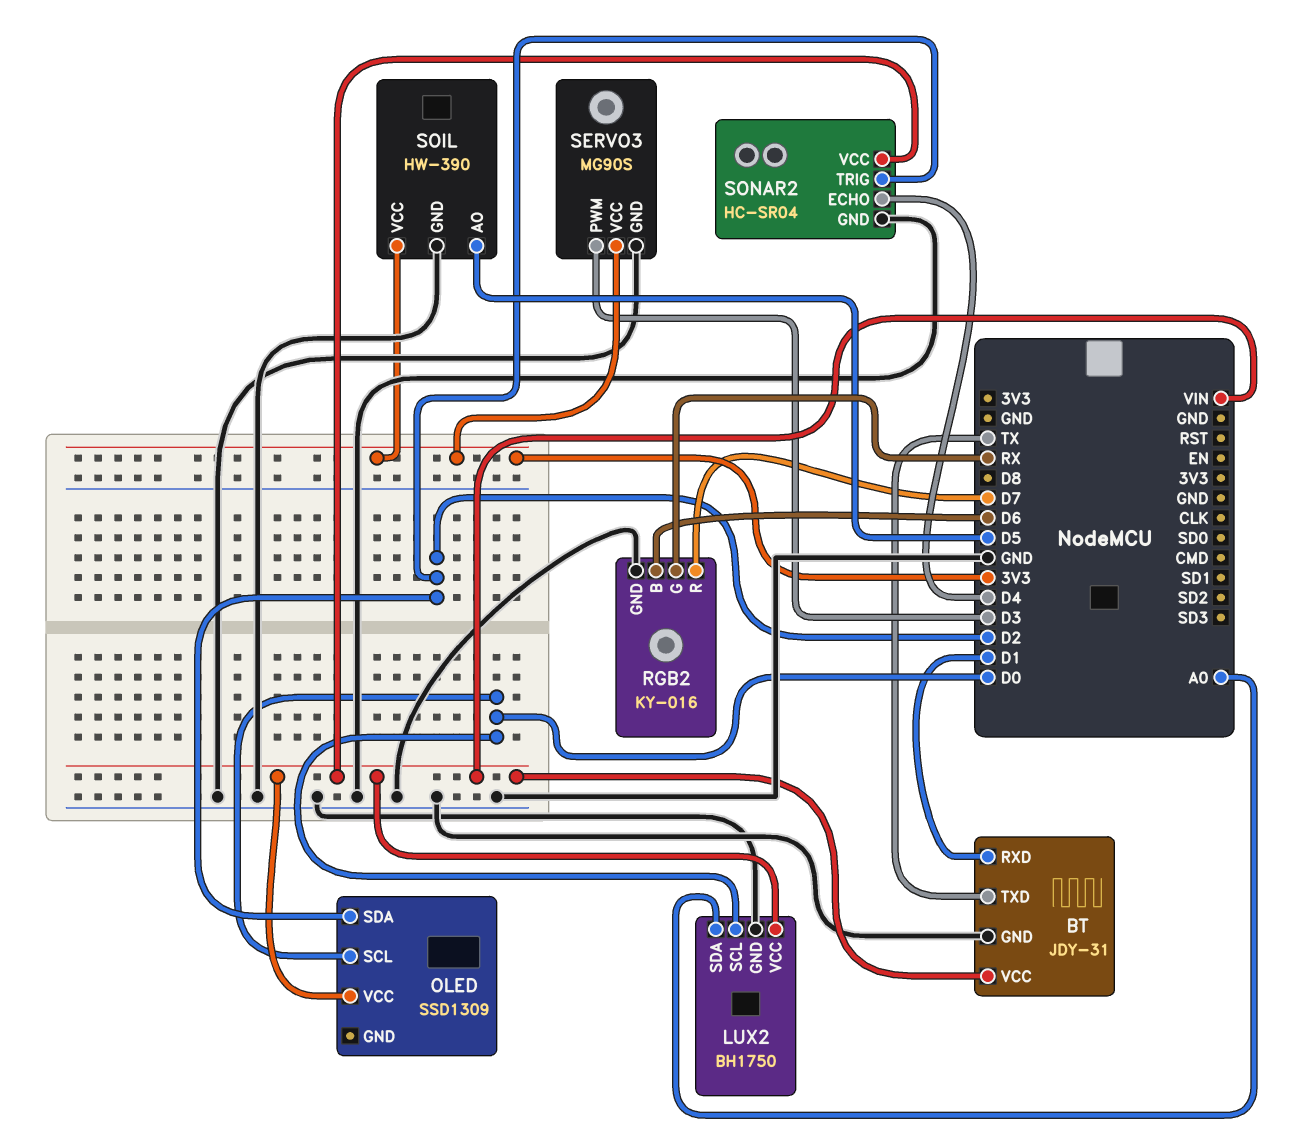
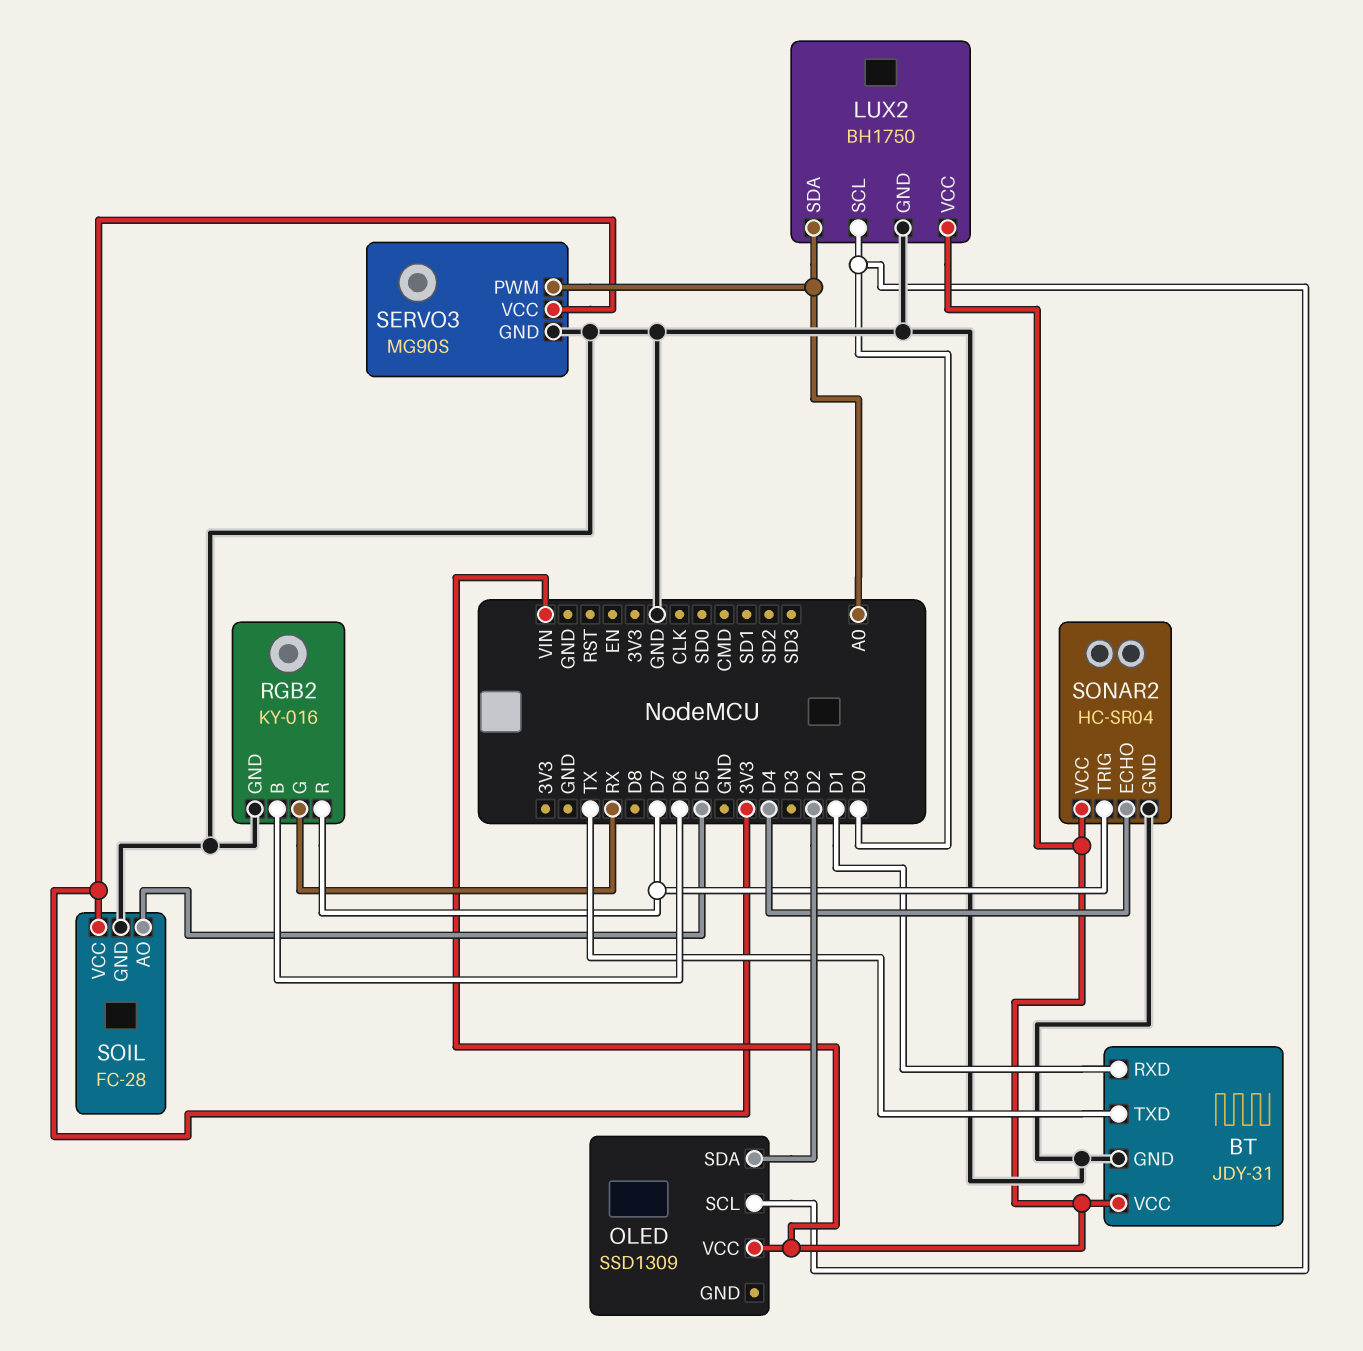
SERVO3 pin PWM: D3 -> A0
SOIL: HW-390 -> FC-28
SONAR2 pin TRIG: D2 -> D7

